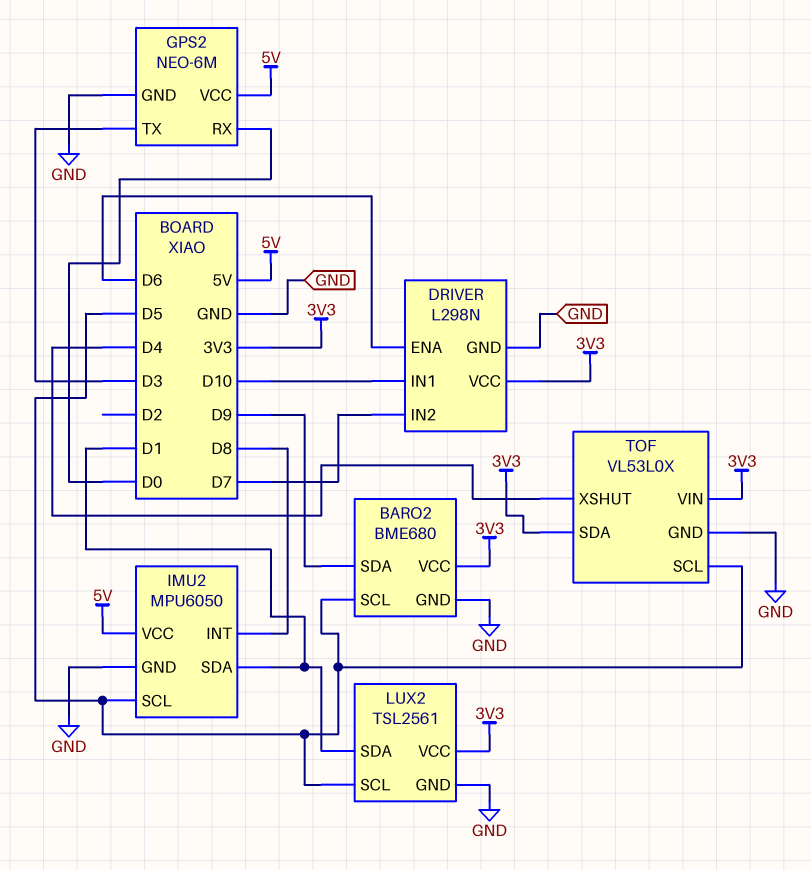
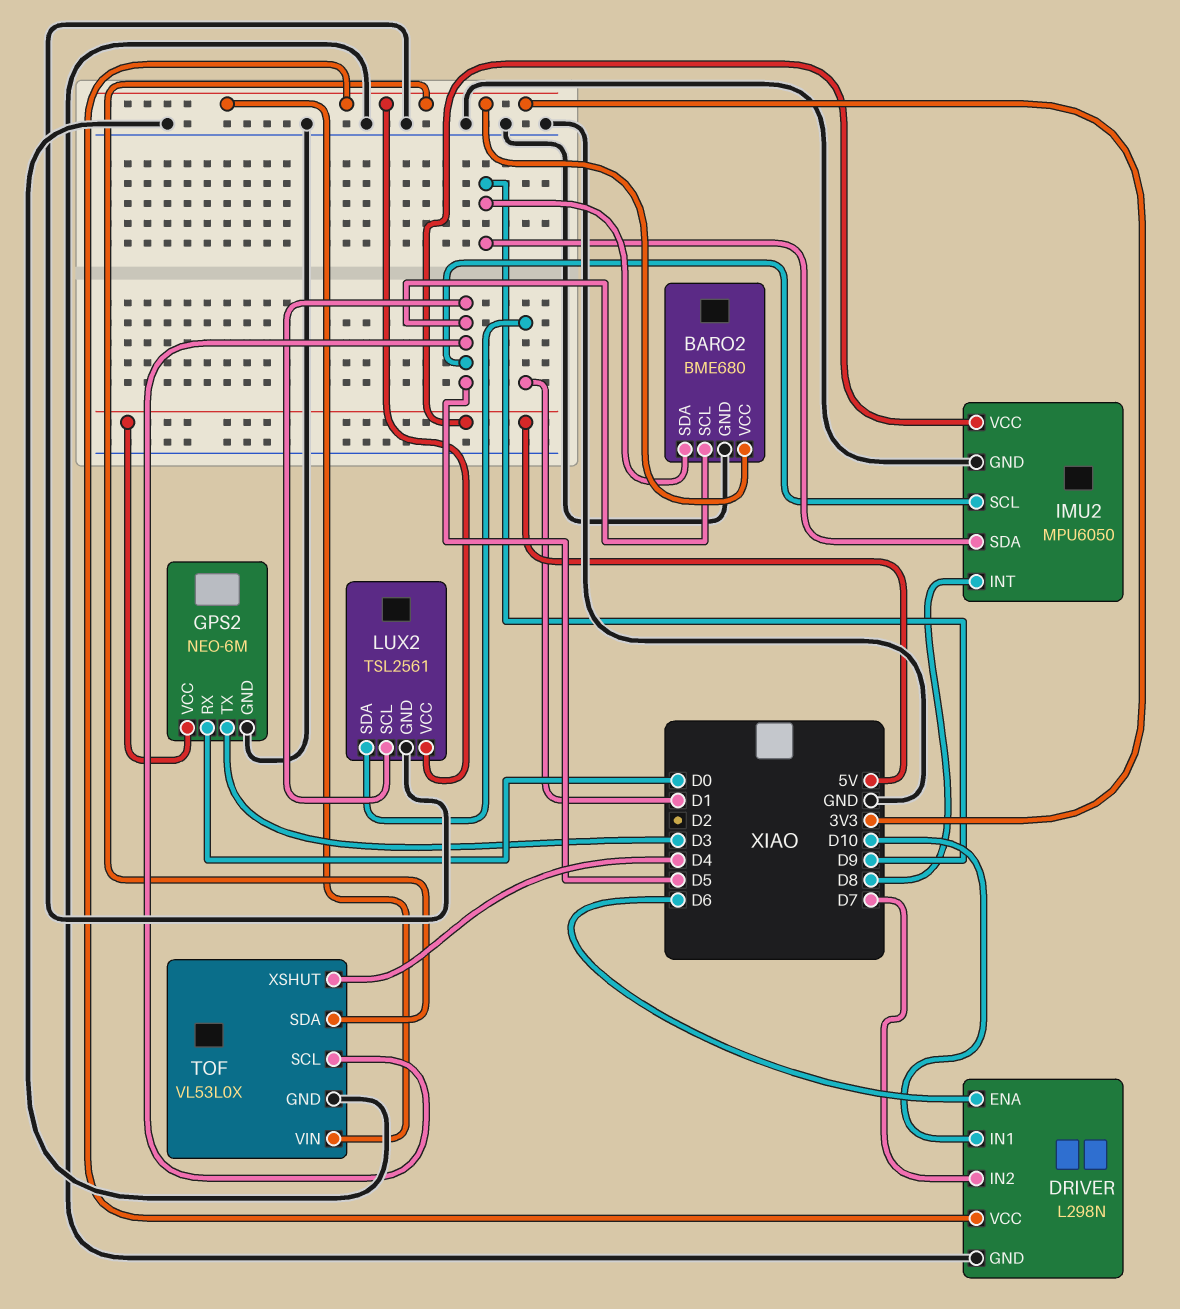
IMU2 pin SDA: D1 -> D9

